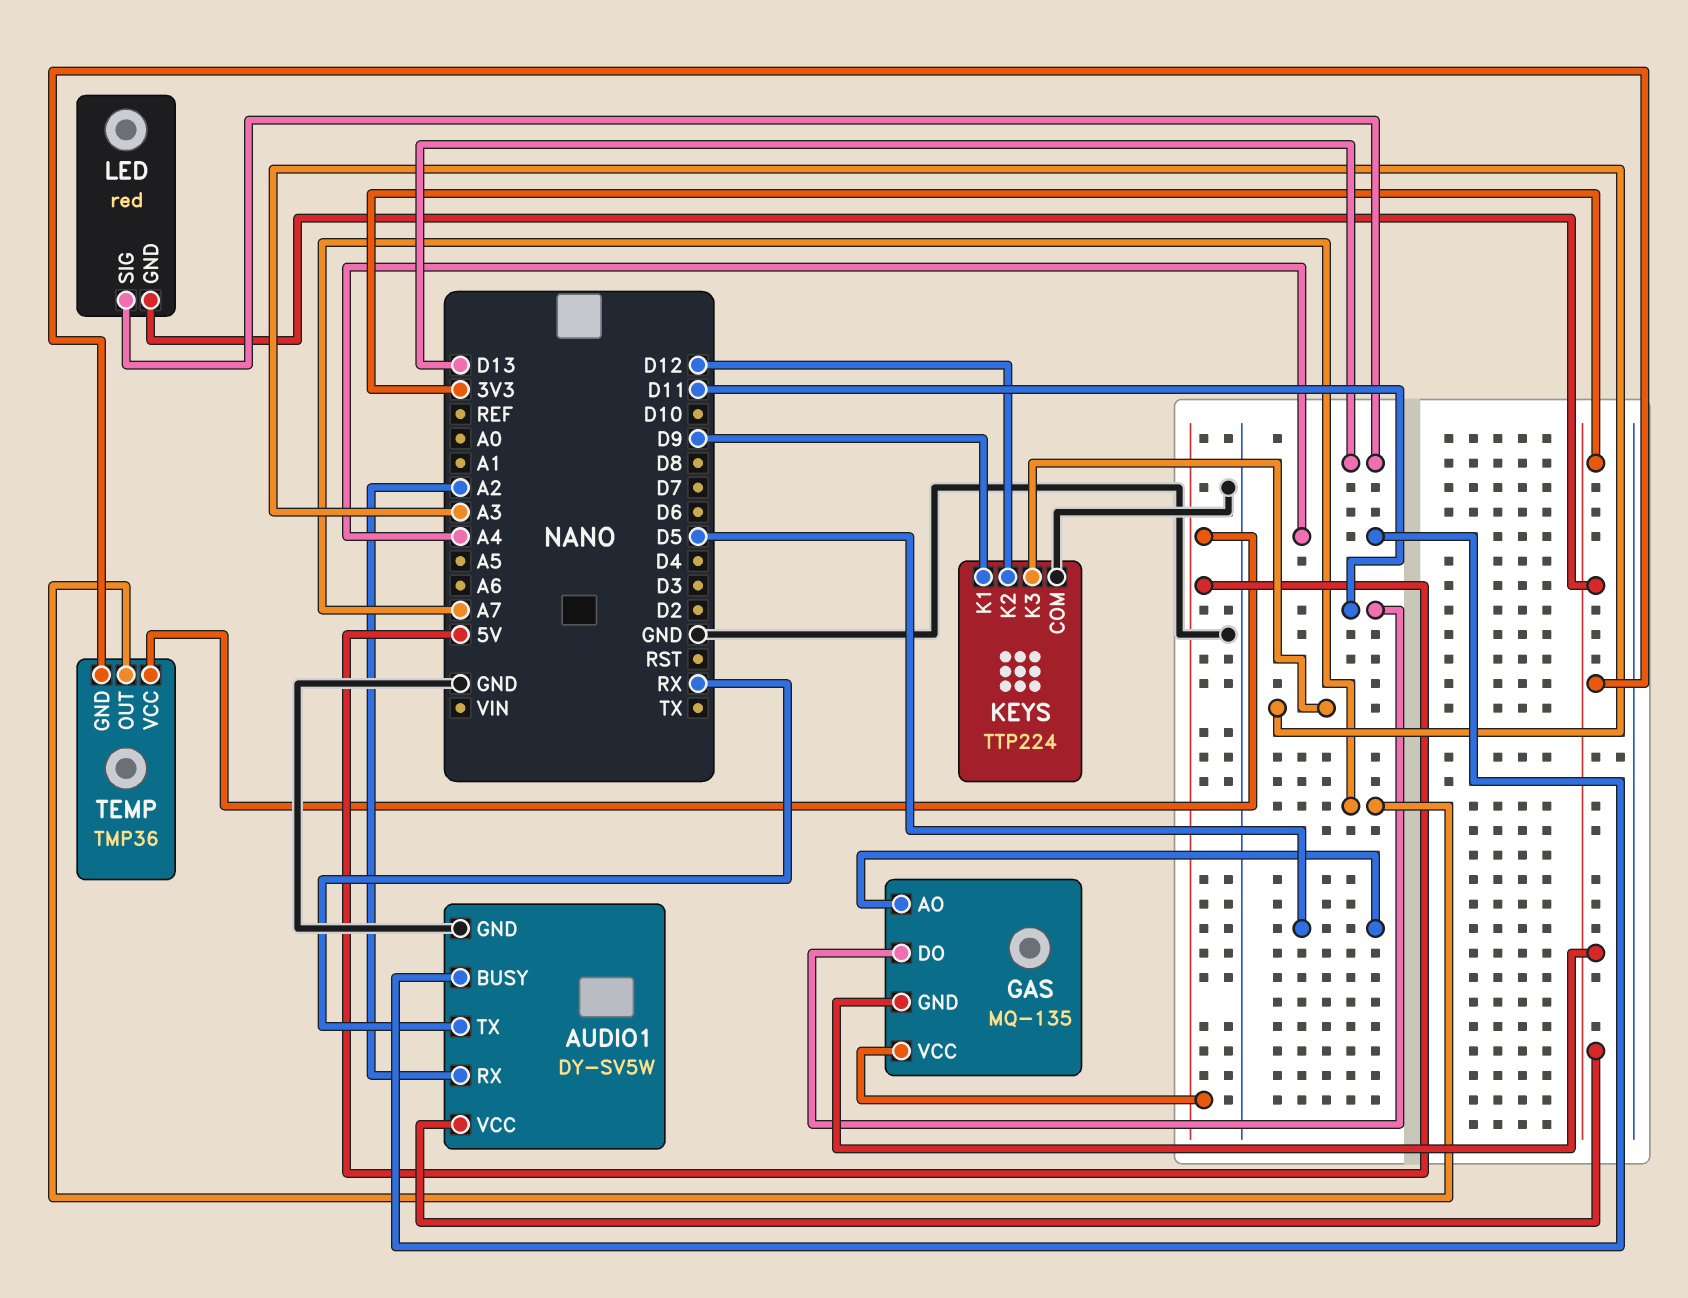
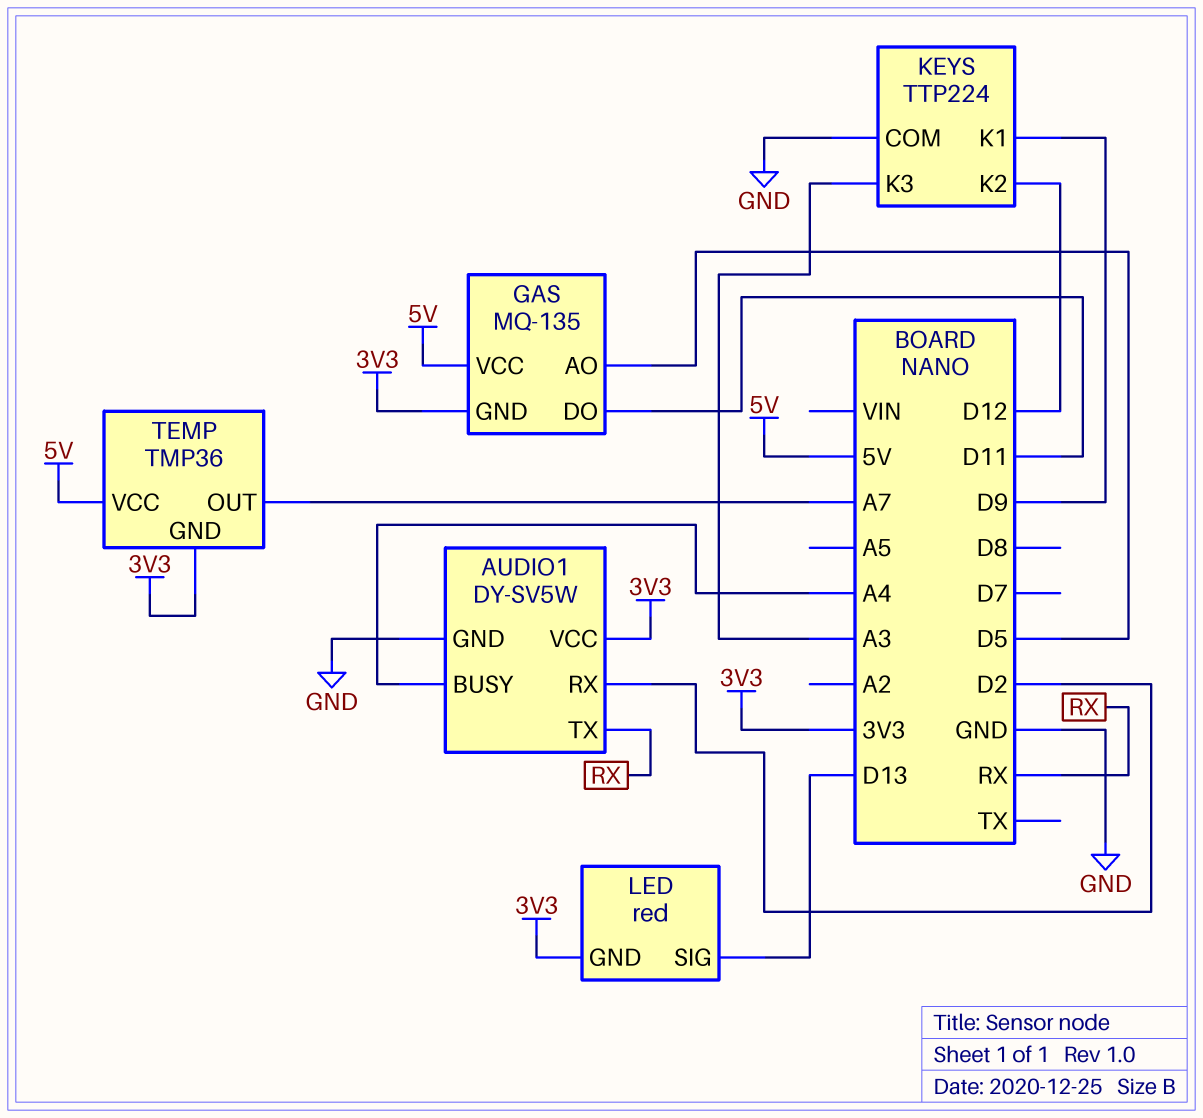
AUDIO1 pin RX: A2 -> D2

